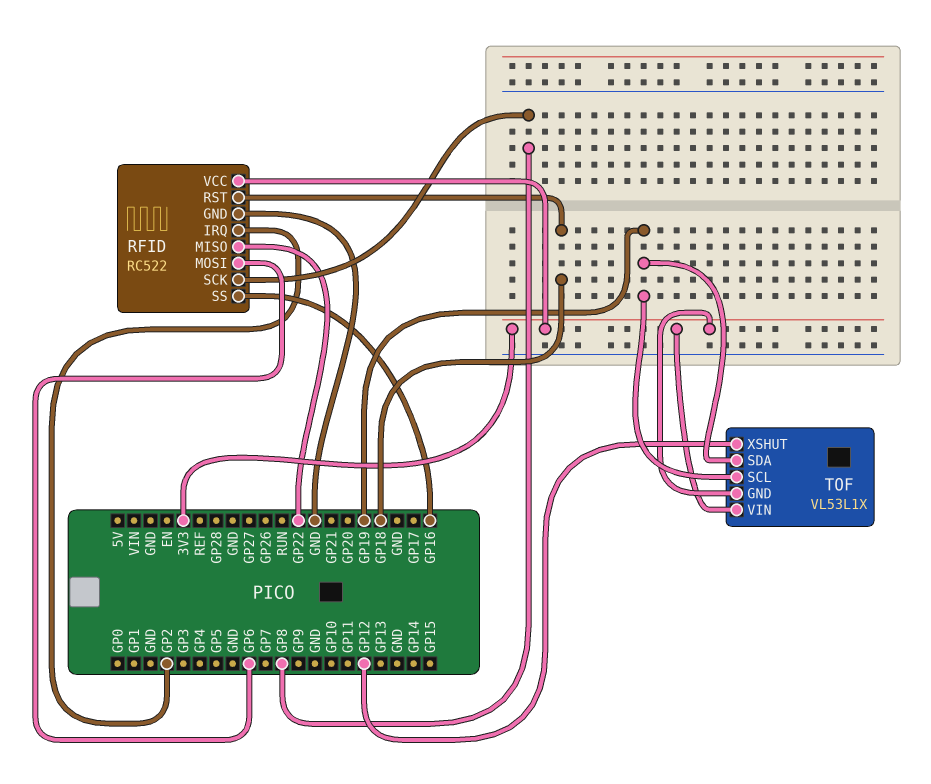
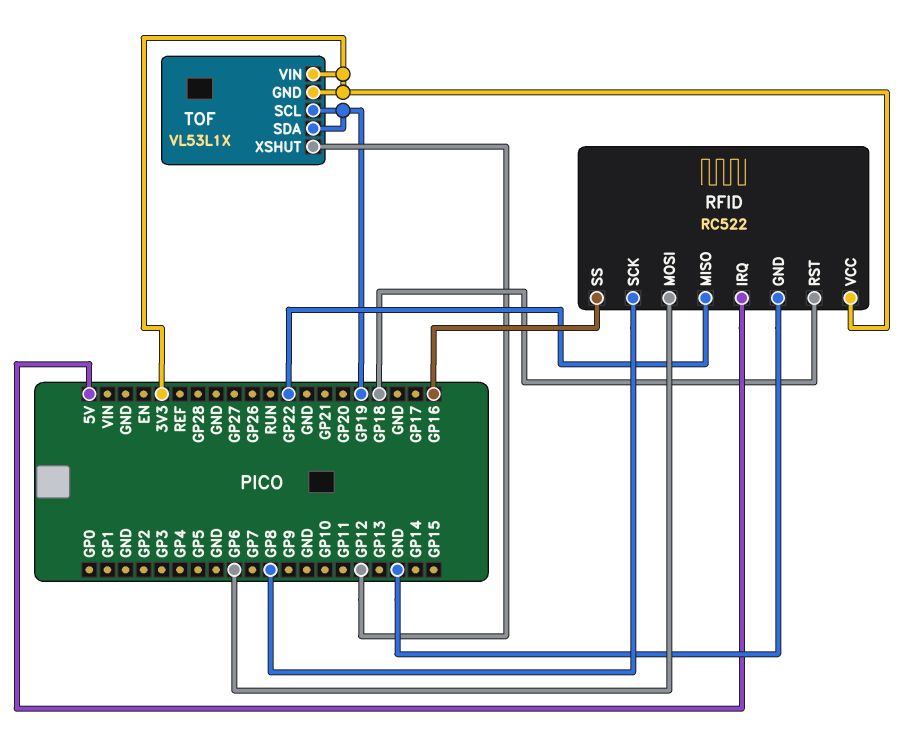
RFID pin IRQ: GP2 -> 5V

